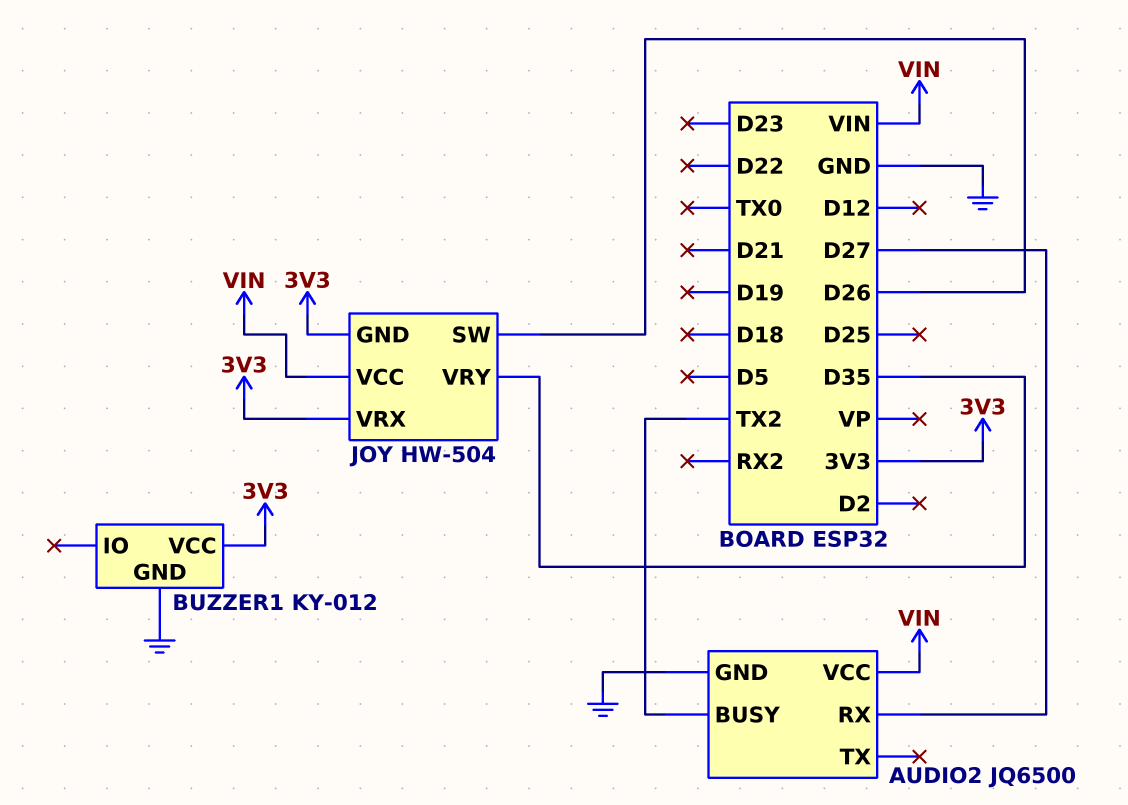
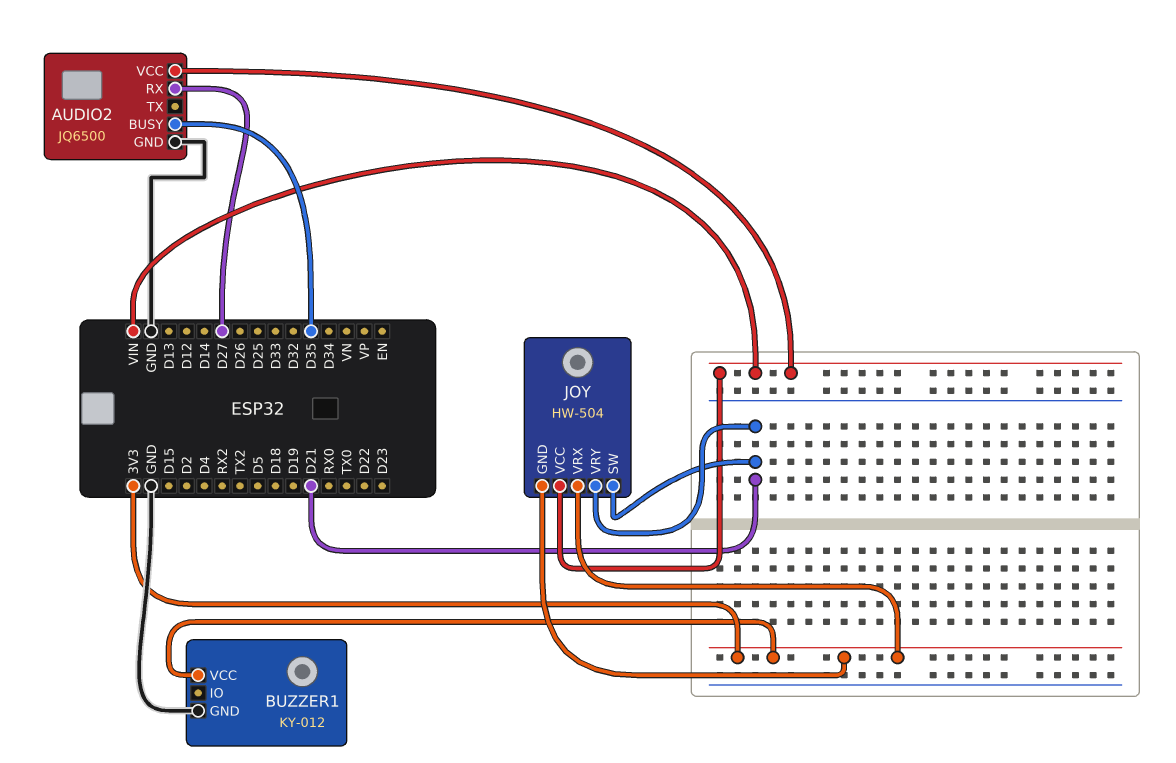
AUDIO2 pin BUSY: TX2 -> D35
JOY pin SW: D26 -> D21
JOY pin VRY: D35 -> D21

